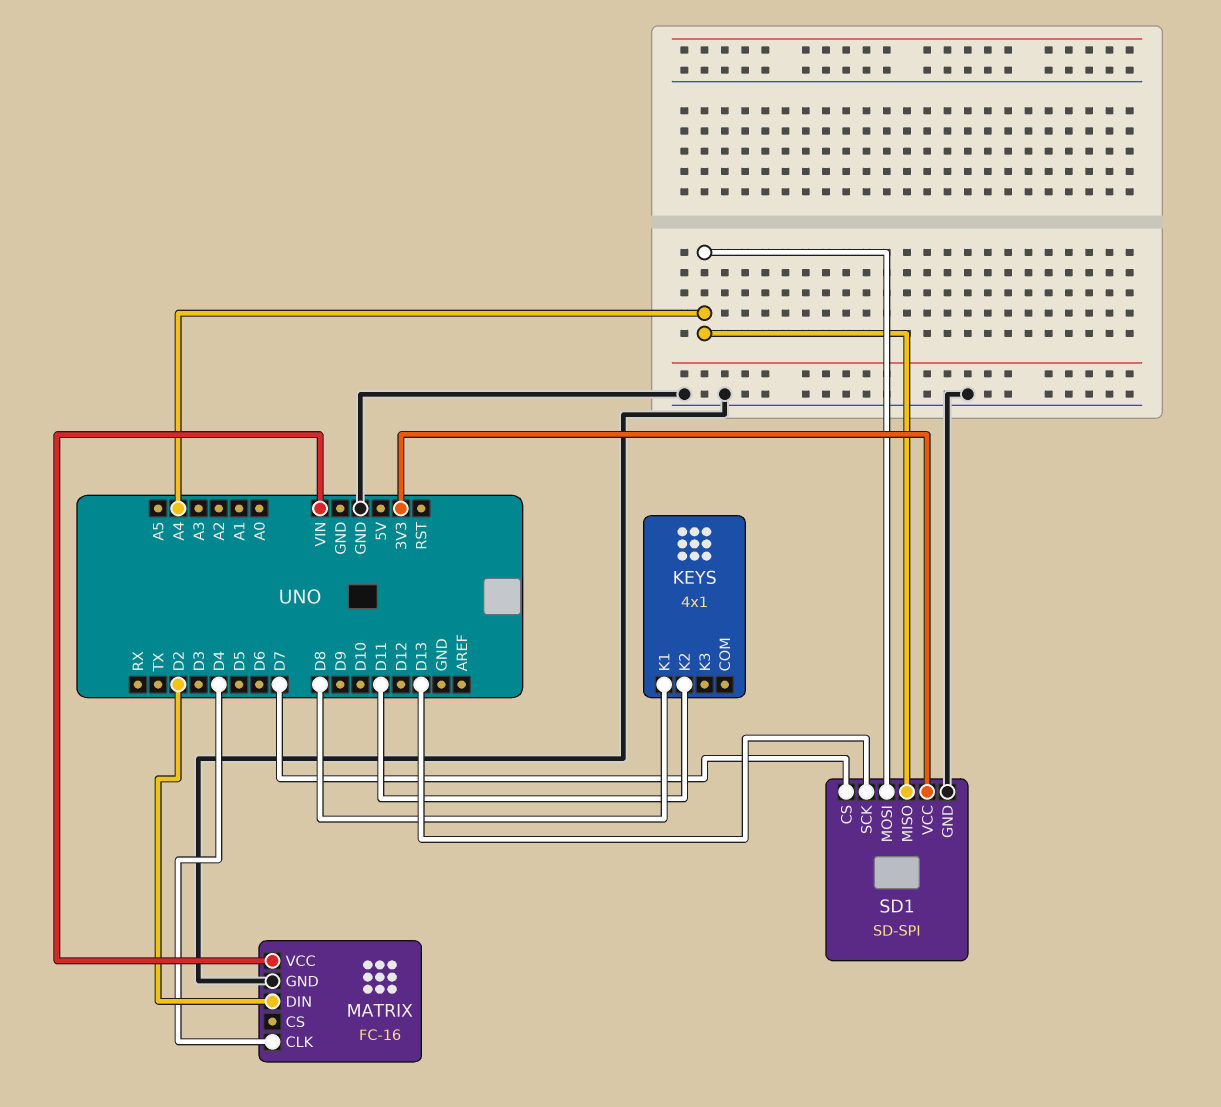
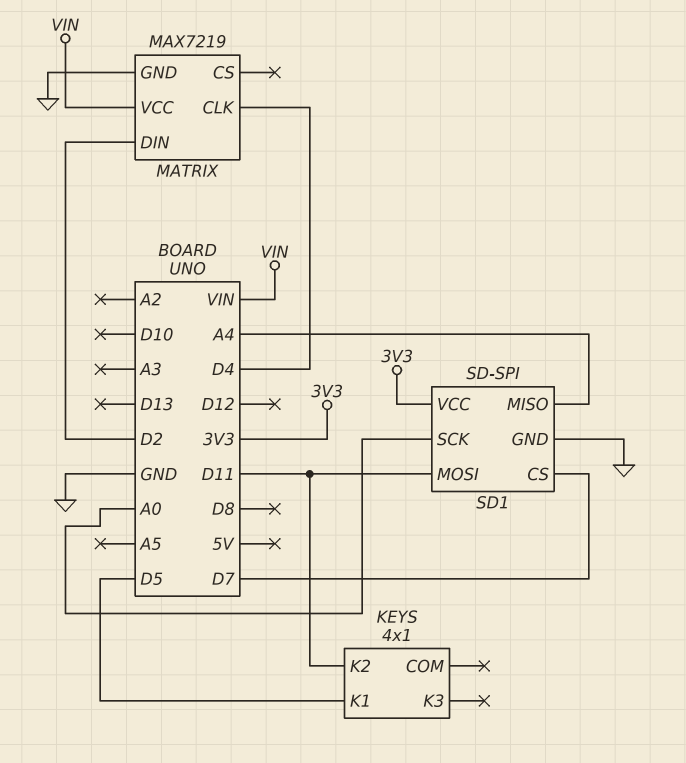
KEYS pin K1: D8 -> D5
MATRIX: FC-16 -> MAX7219
SD1 pin MOSI: A4 -> D11
SD1 pin SCK: D13 -> A0

